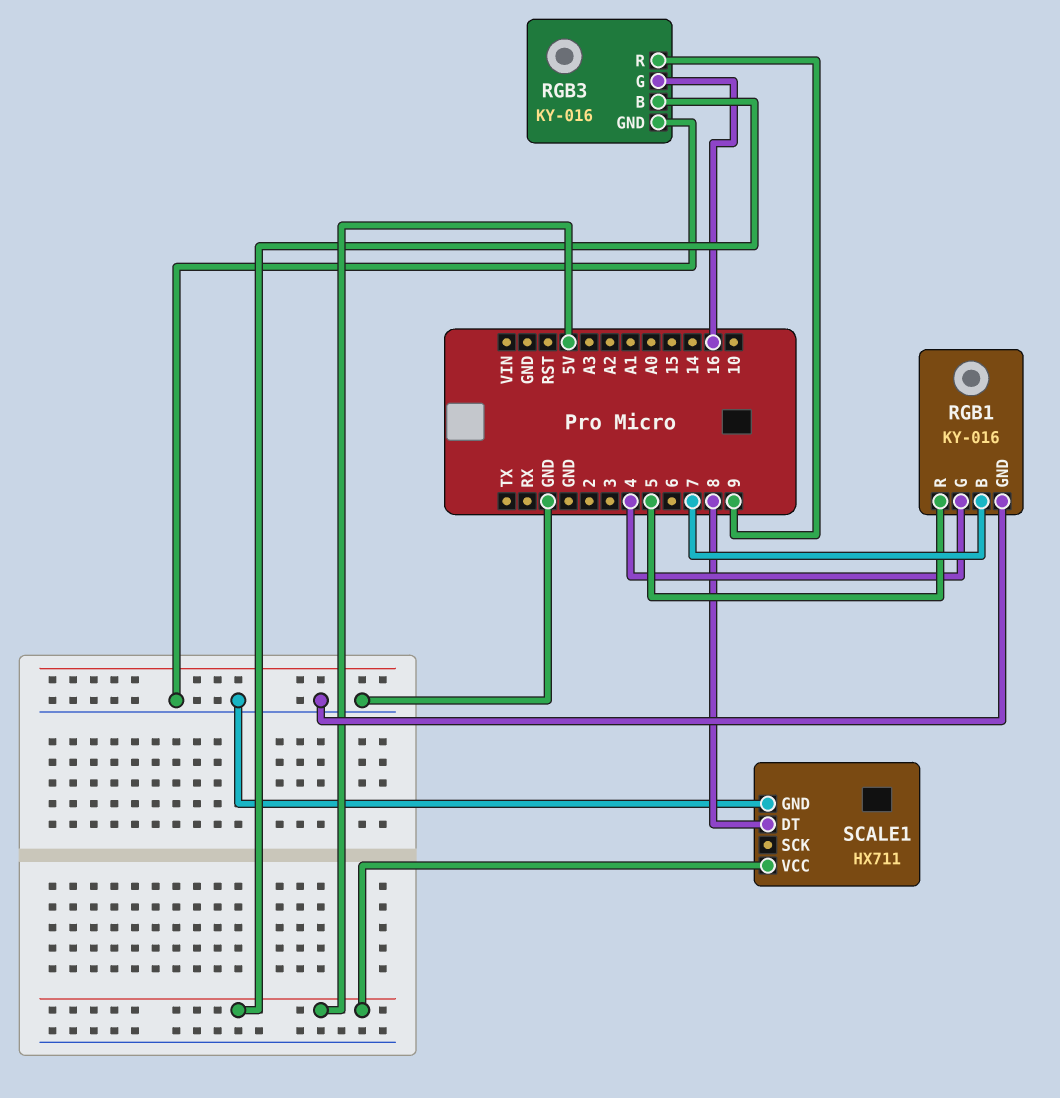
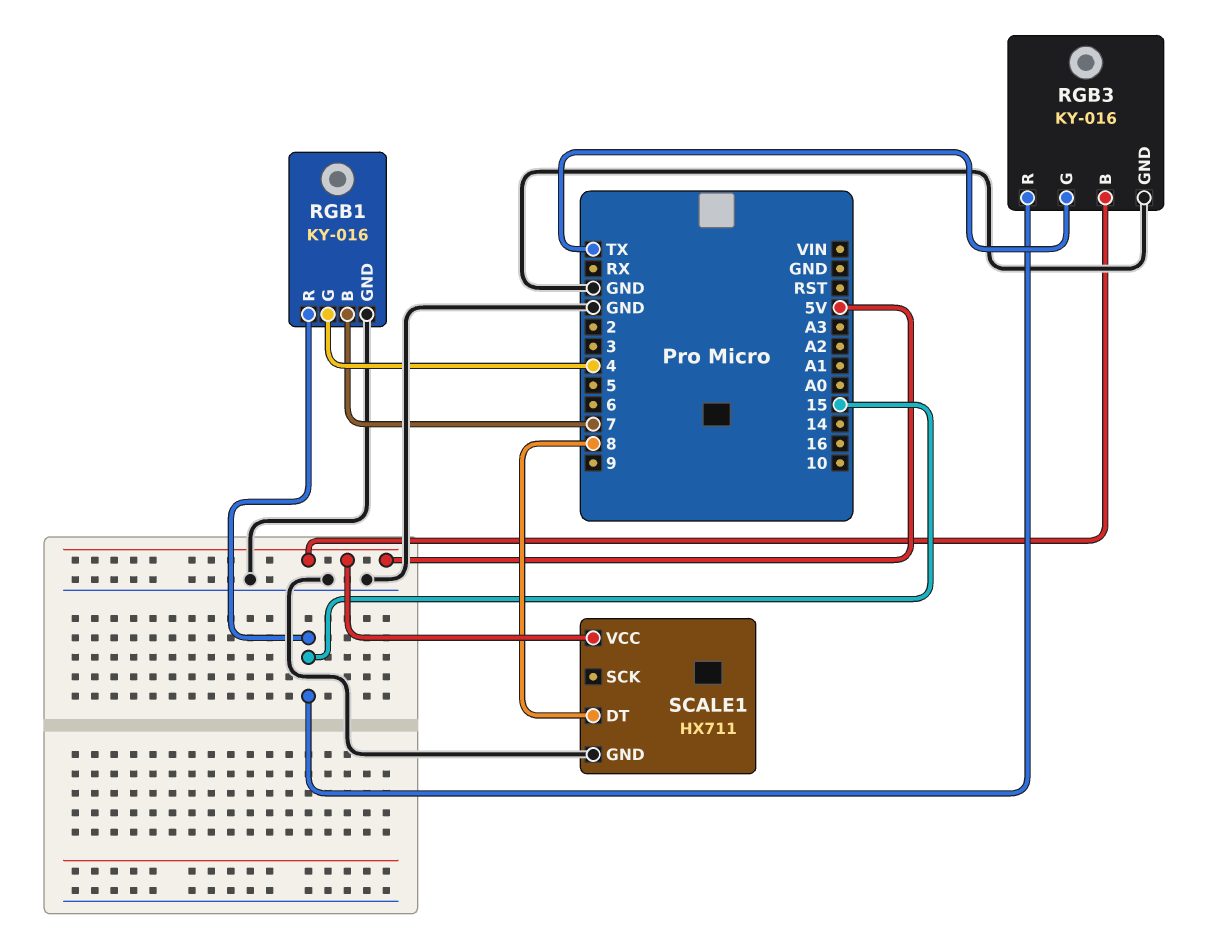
RGB1 pin R: 5 -> 15
RGB3 pin G: 16 -> TX
RGB3 pin R: 9 -> 15

